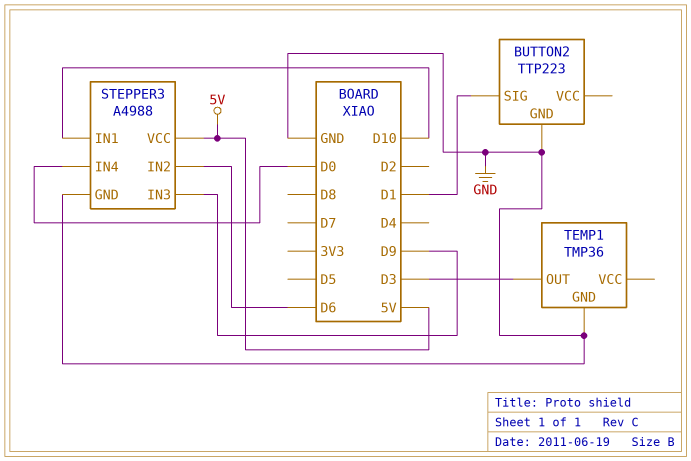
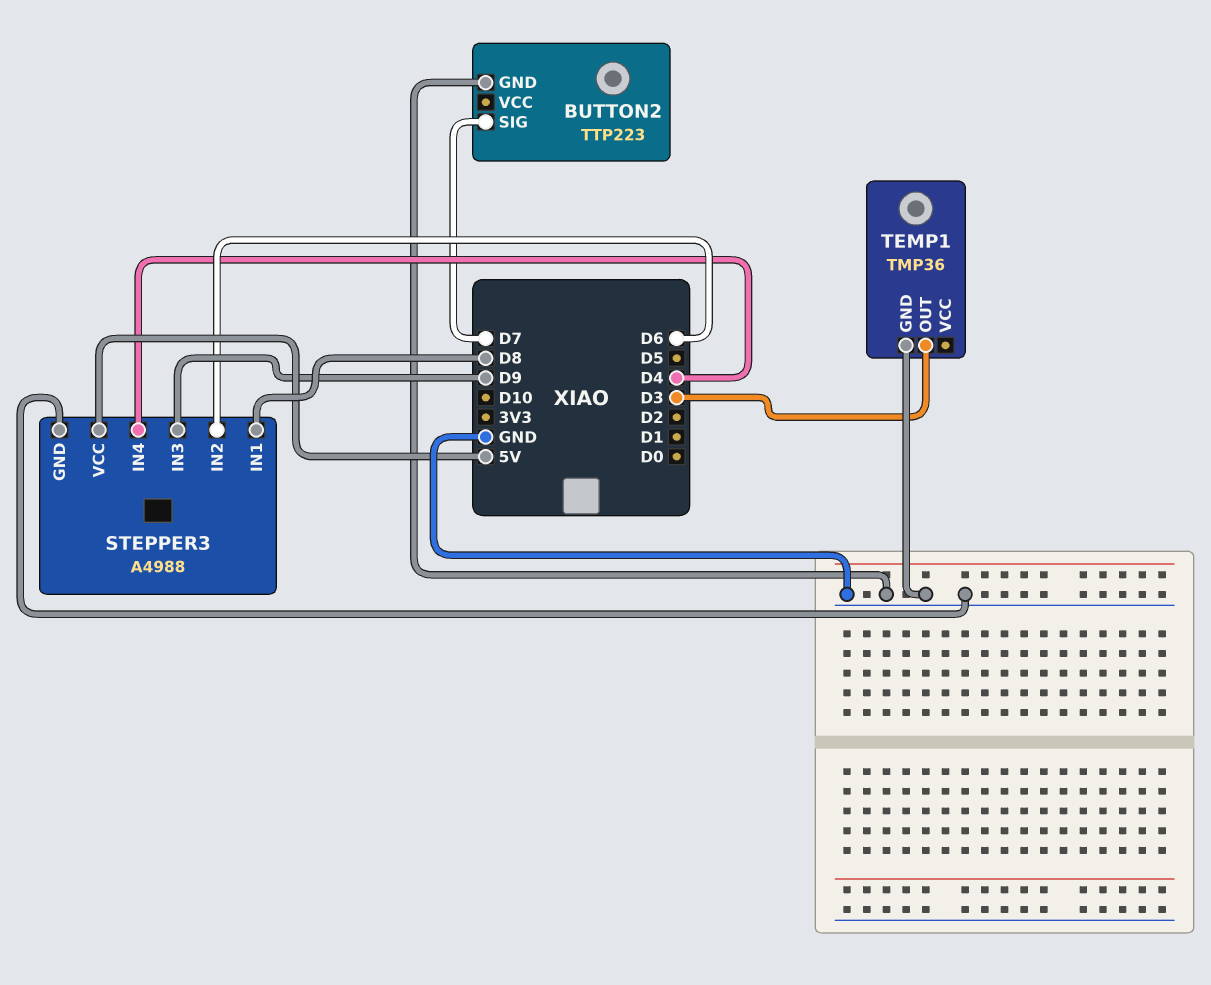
BUTTON2 pin SIG: D1 -> D7
STEPPER3 pin IN1: D10 -> D8
STEPPER3 pin IN4: D0 -> D4

